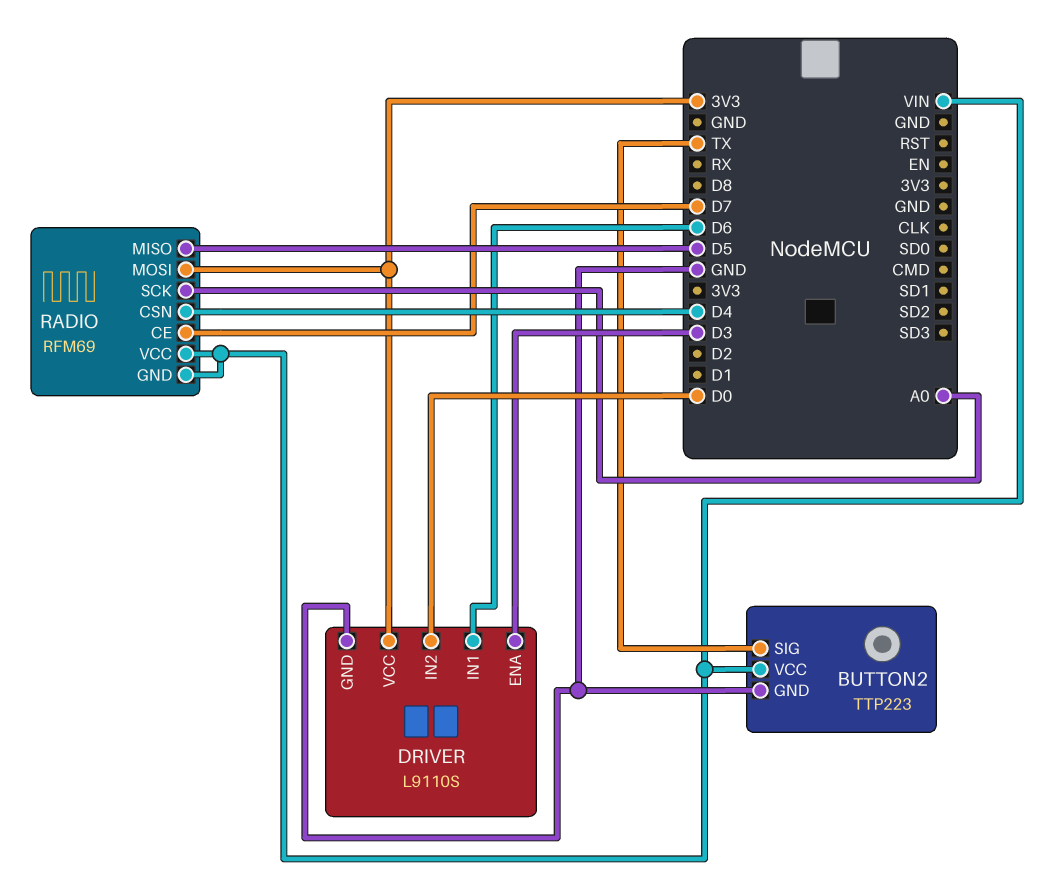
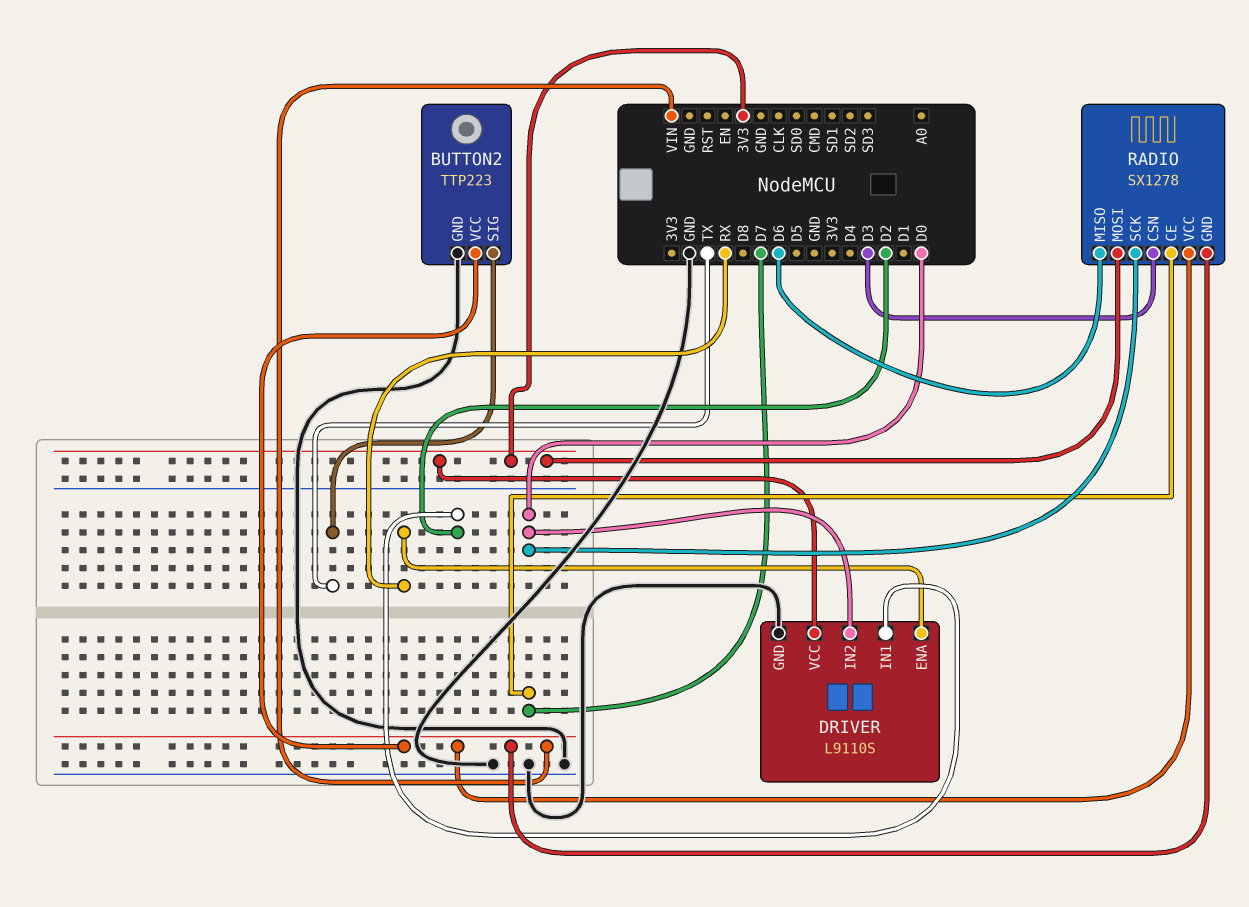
DRIVER pin ENA: D3 -> RX
DRIVER pin IN1: D6 -> D2
RADIO: RFM69 -> SX1278
RADIO pin CSN: D4 -> D3
RADIO pin MISO: D5 -> D6
RADIO pin SCK: A0 -> D0

